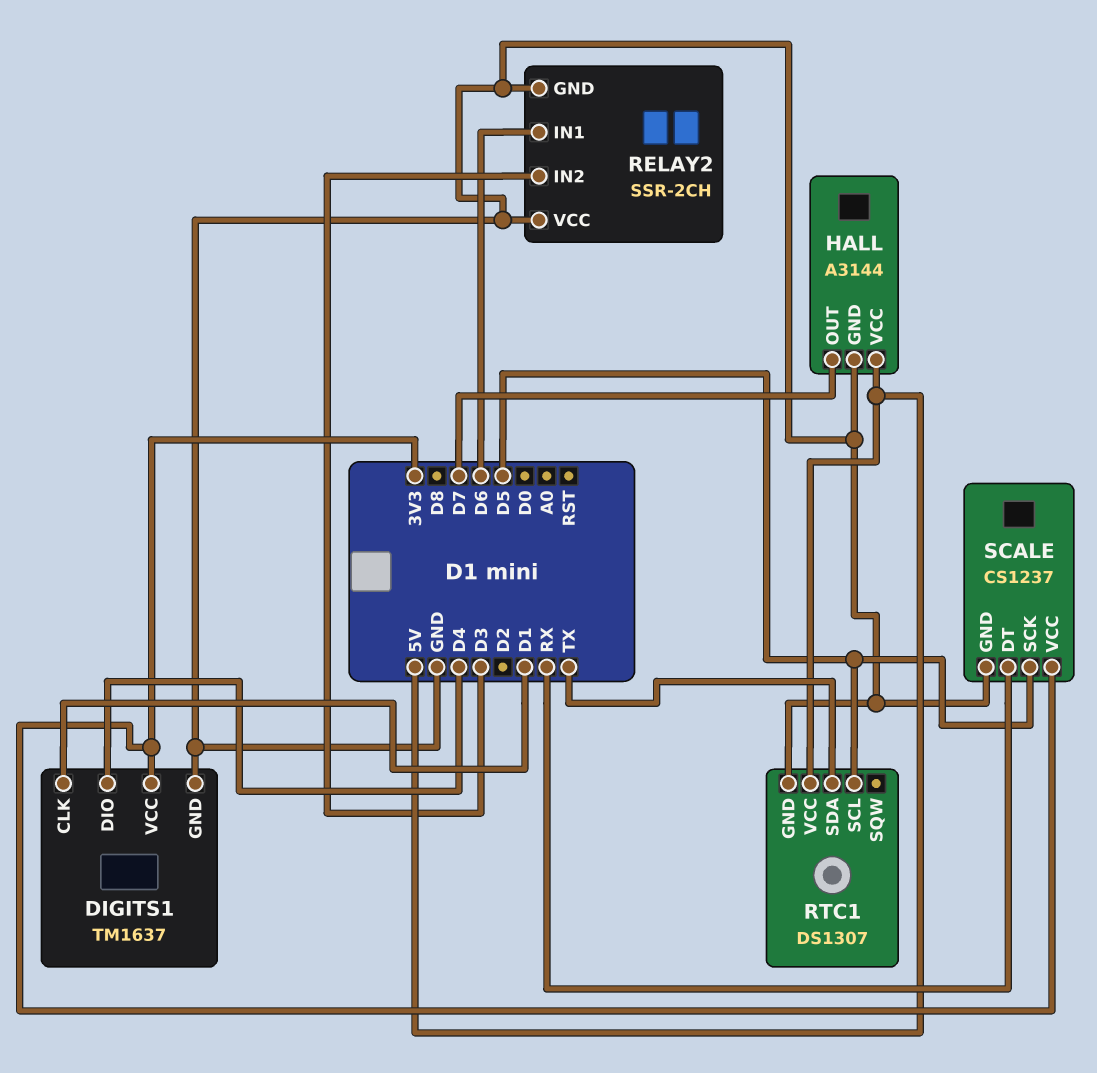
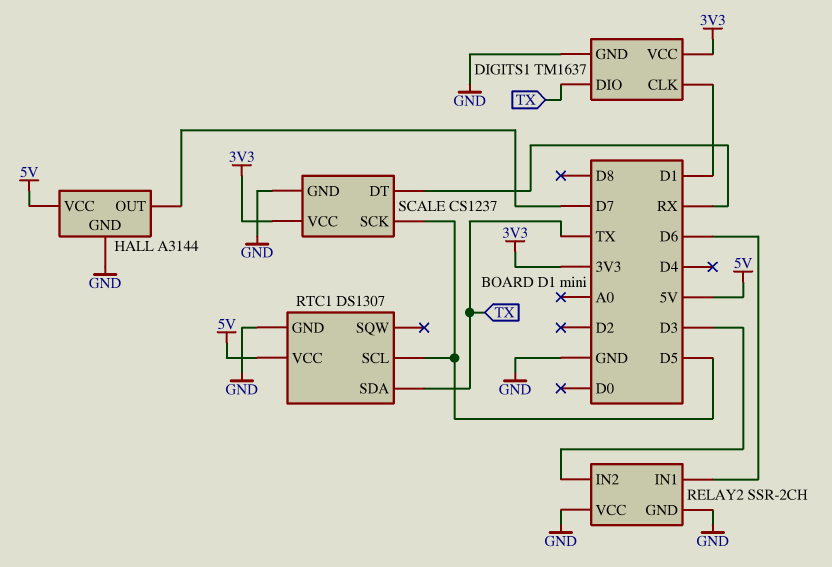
DIGITS1 pin DIO: D4 -> TX

